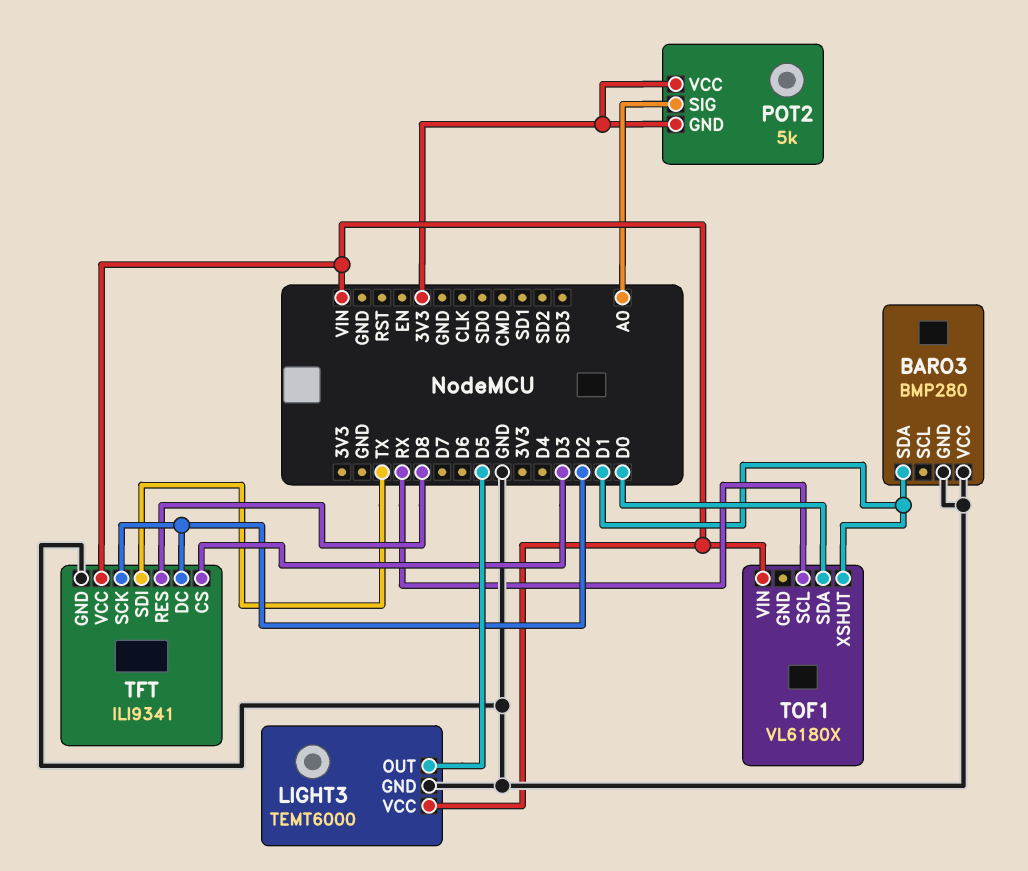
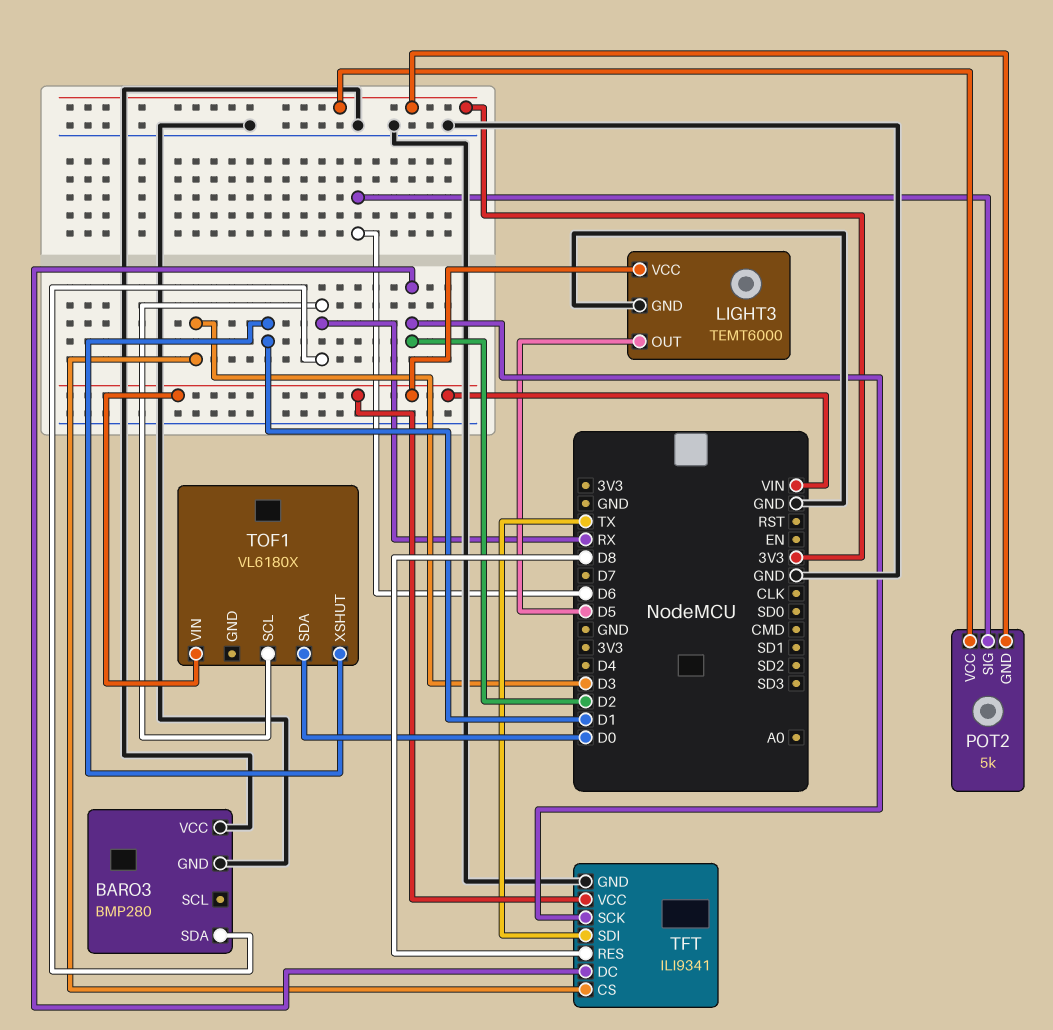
BARO3 pin SDA: D1 -> RX
POT2 pin SIG: A0 -> D6

